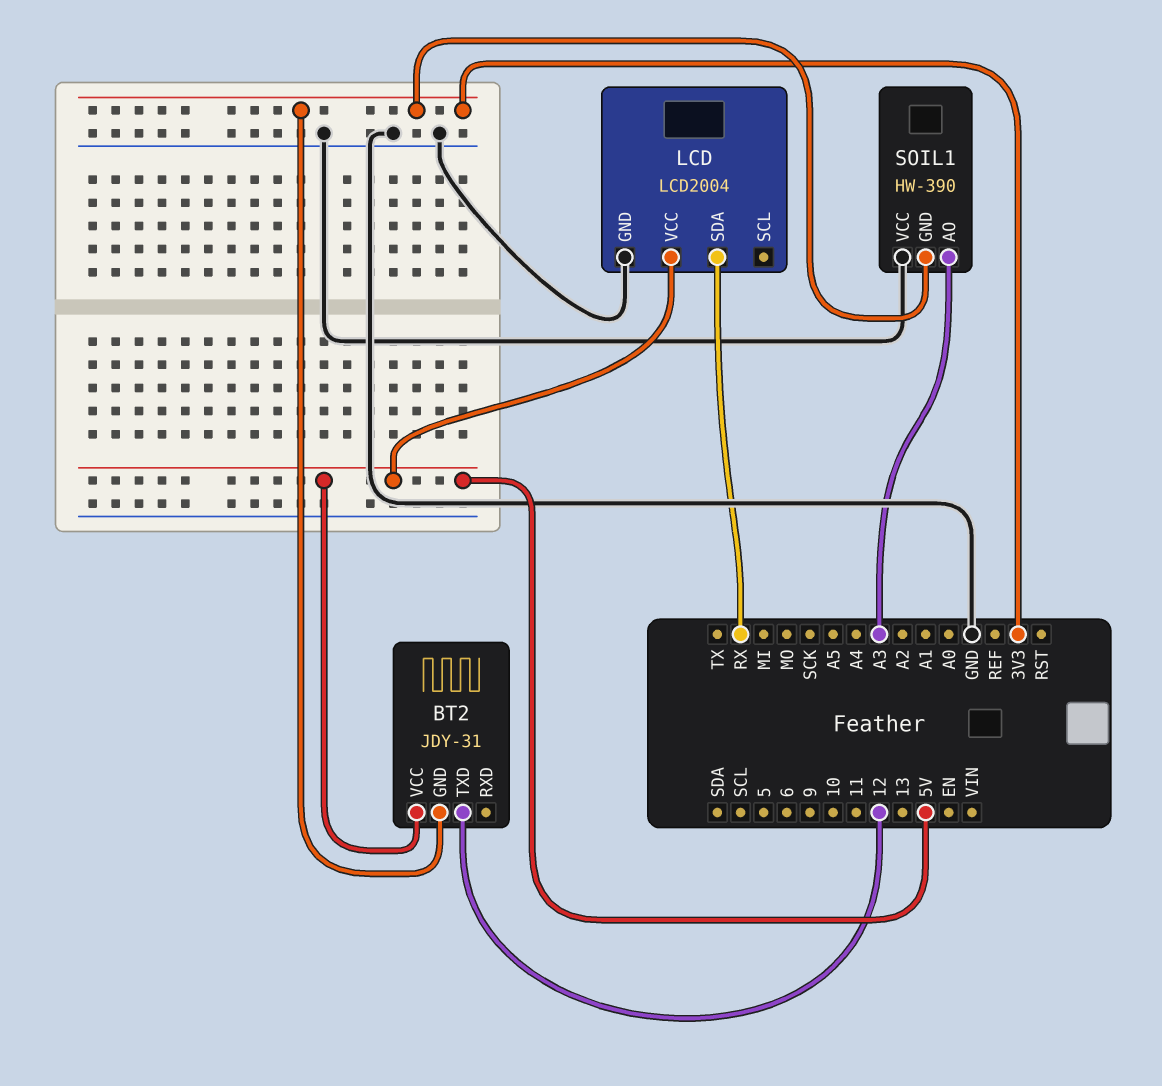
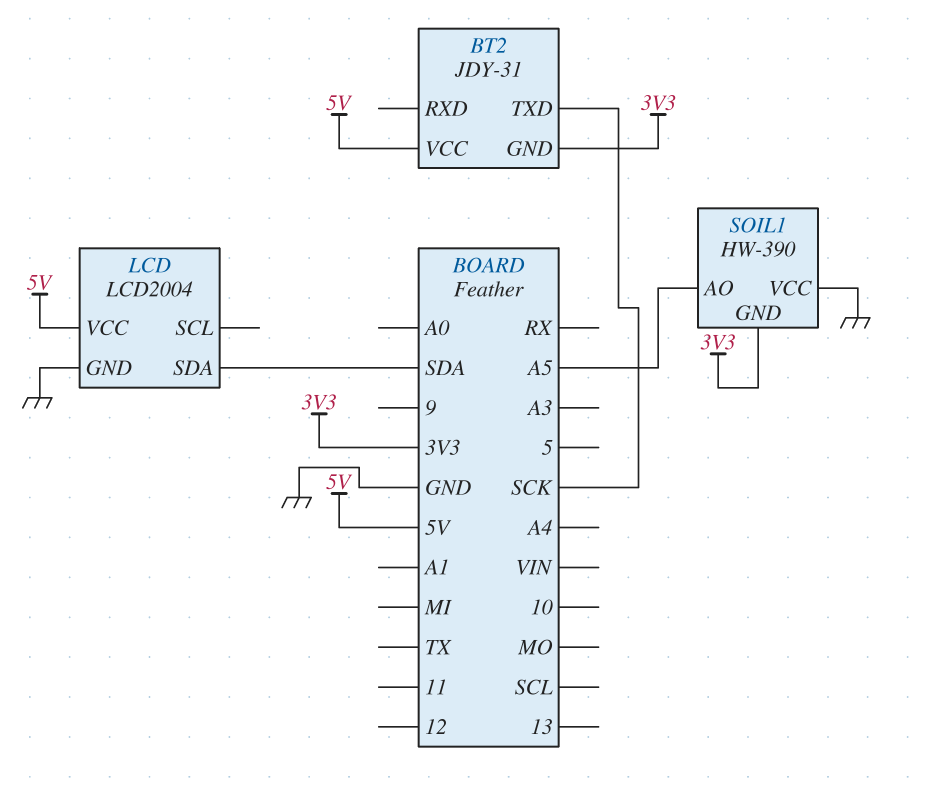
BT2 pin TXD: 12 -> SCK
LCD pin SDA: RX -> SDA
SOIL1 pin AO: A3 -> A5

